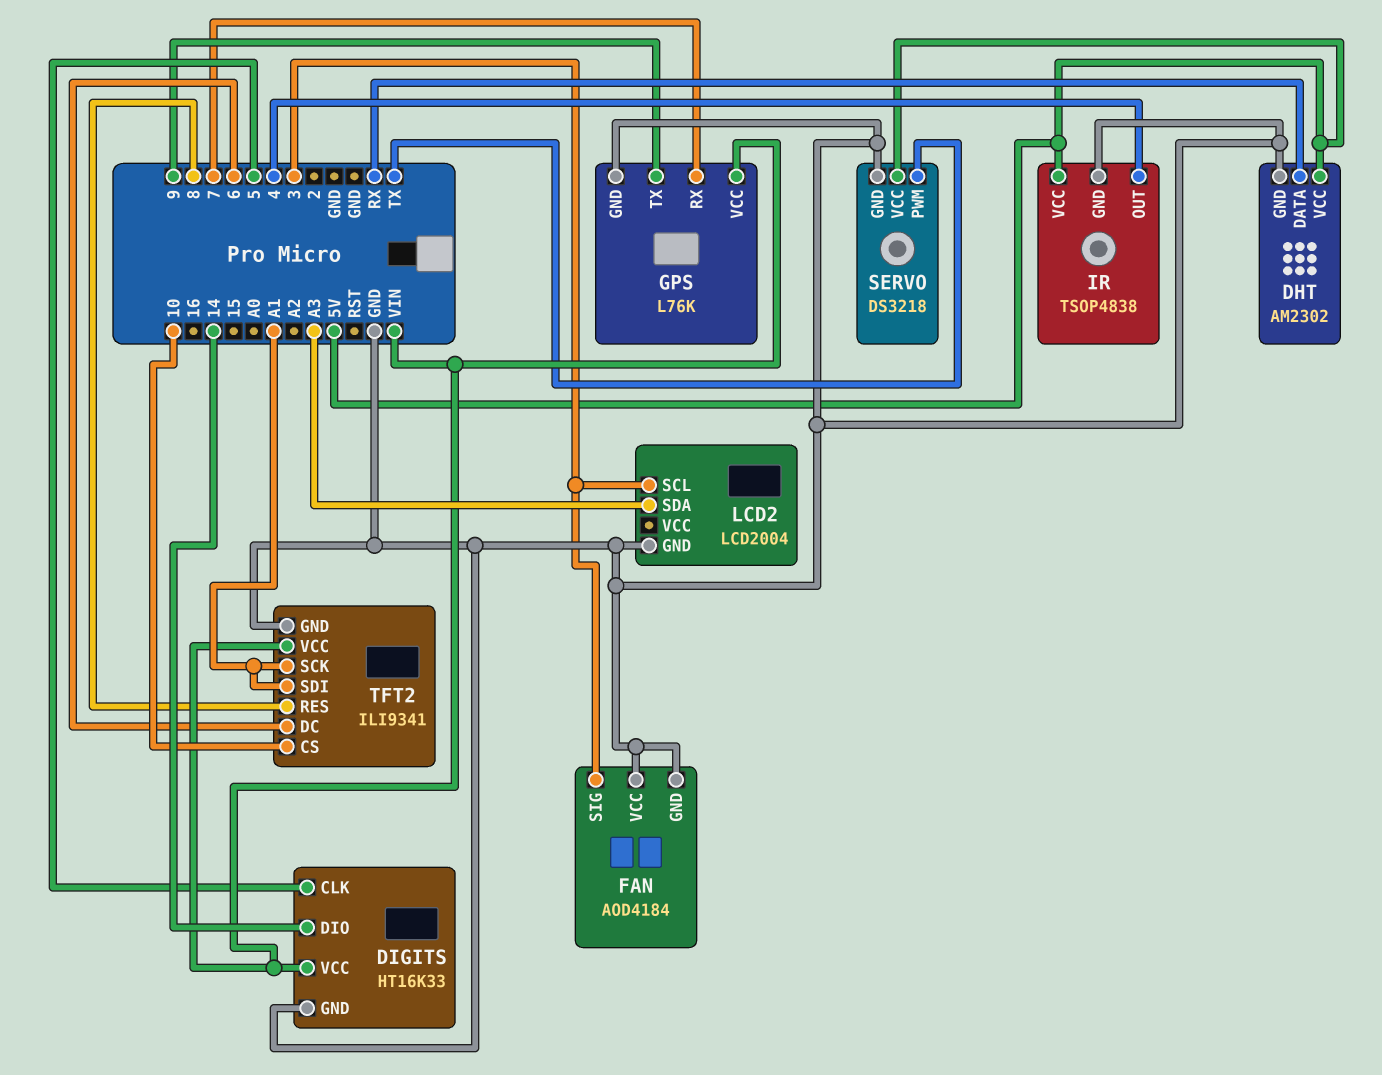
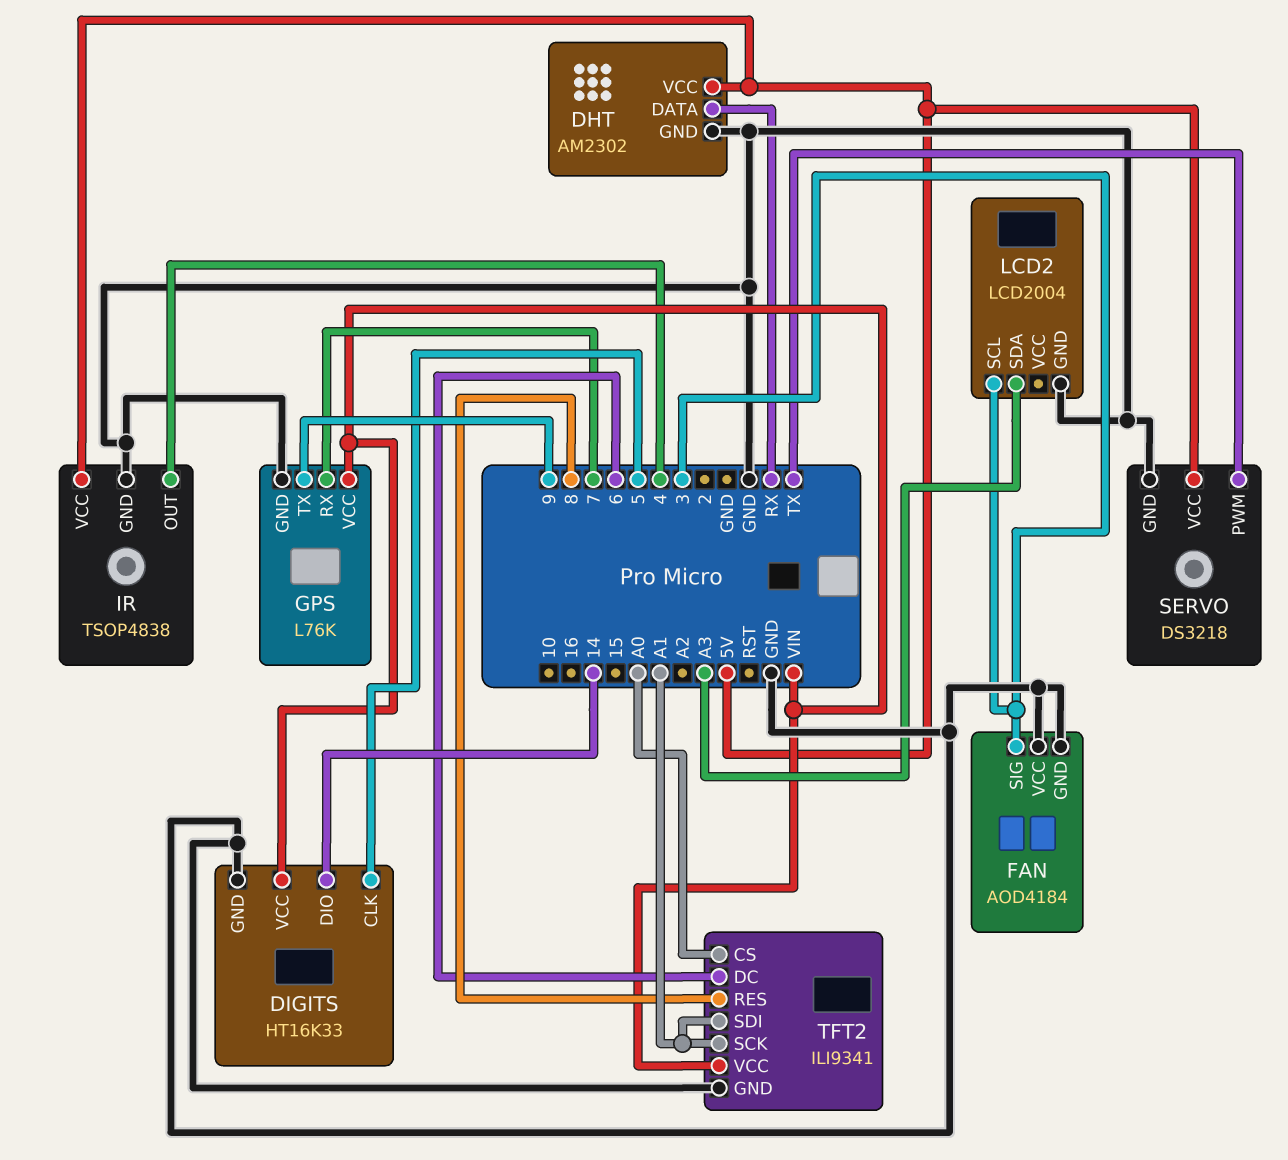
TFT2 pin CS: 10 -> A0

